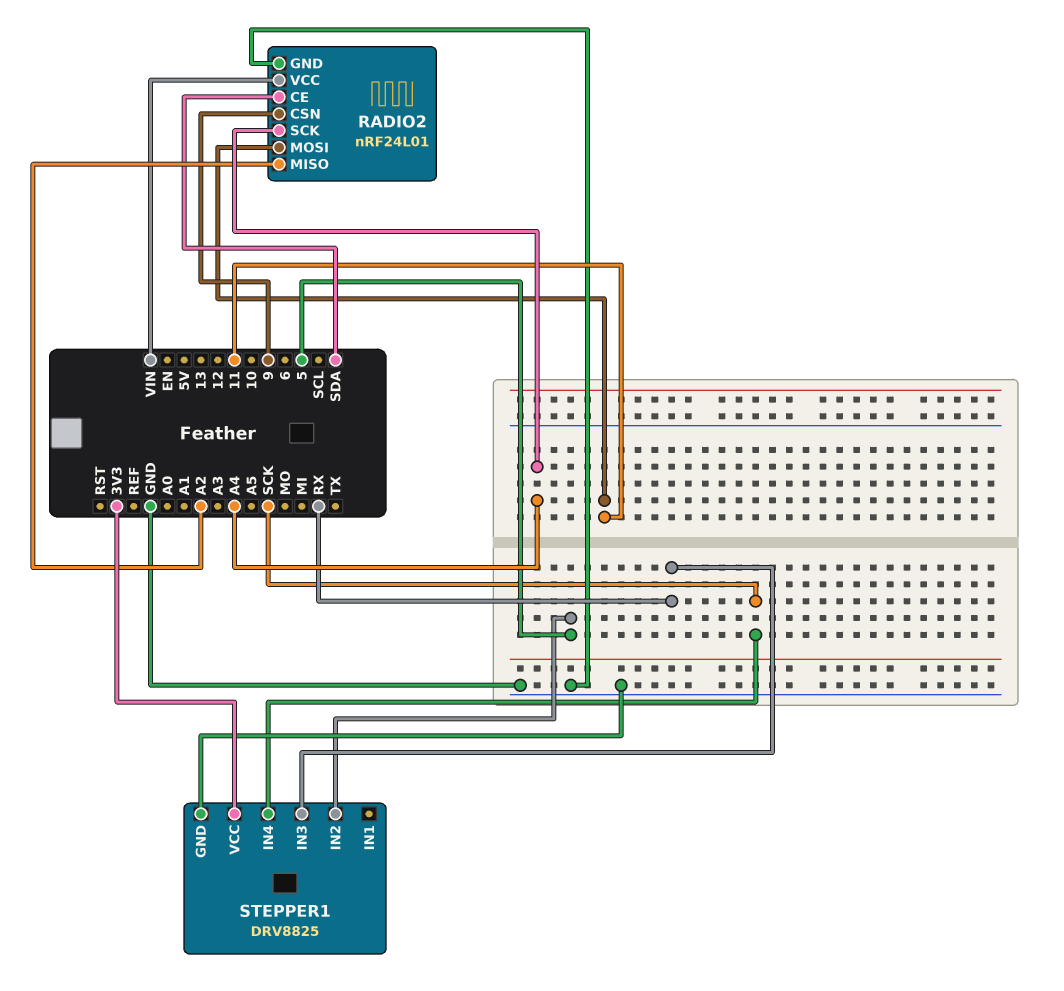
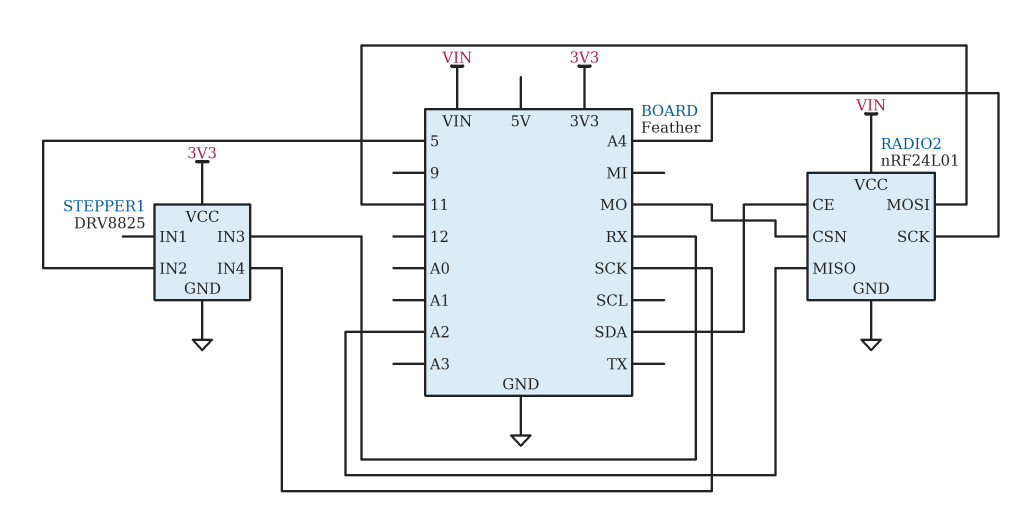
RADIO2 pin CSN: 9 -> MO

